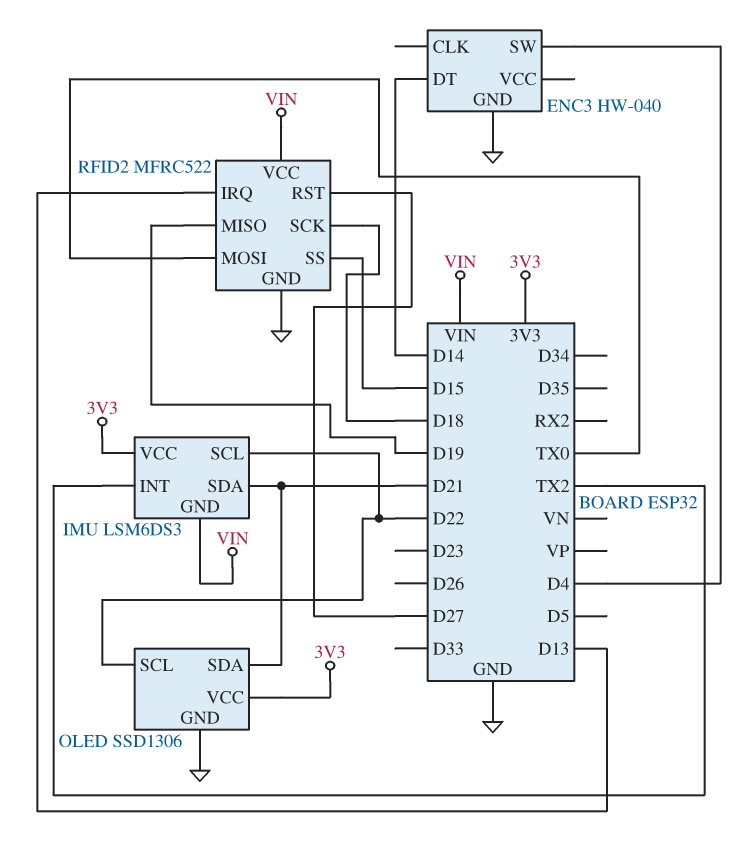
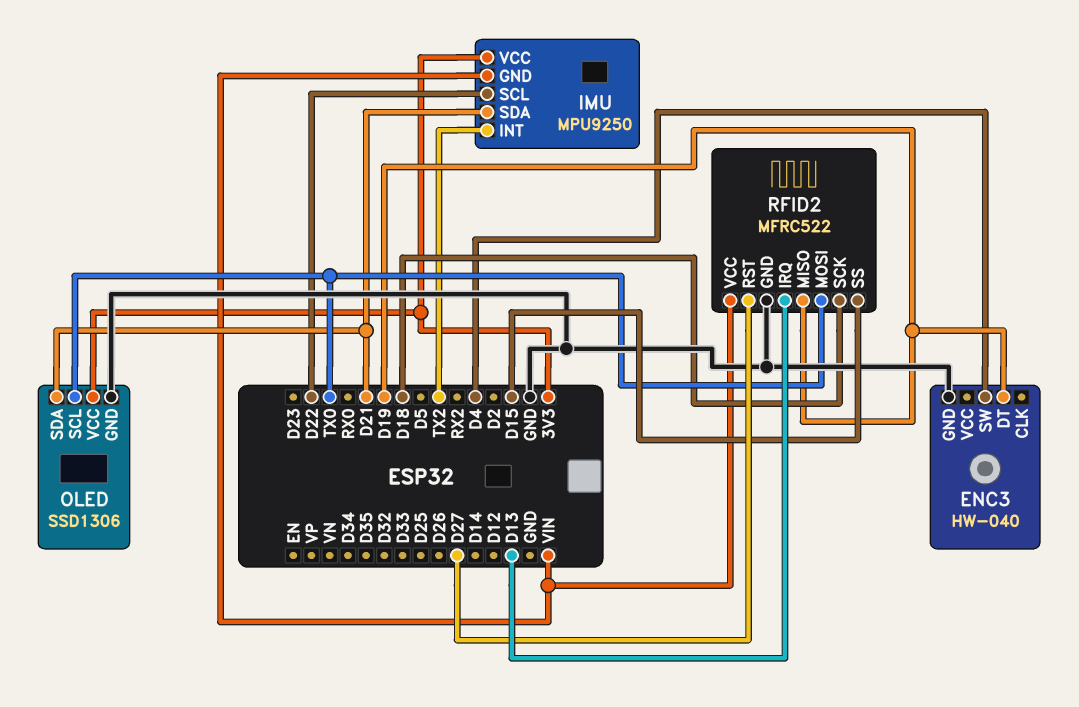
ENC3 pin DT: D14 -> D19
IMU: LSM6DS3 -> MPU9250
OLED pin SCL: D22 -> TX0

